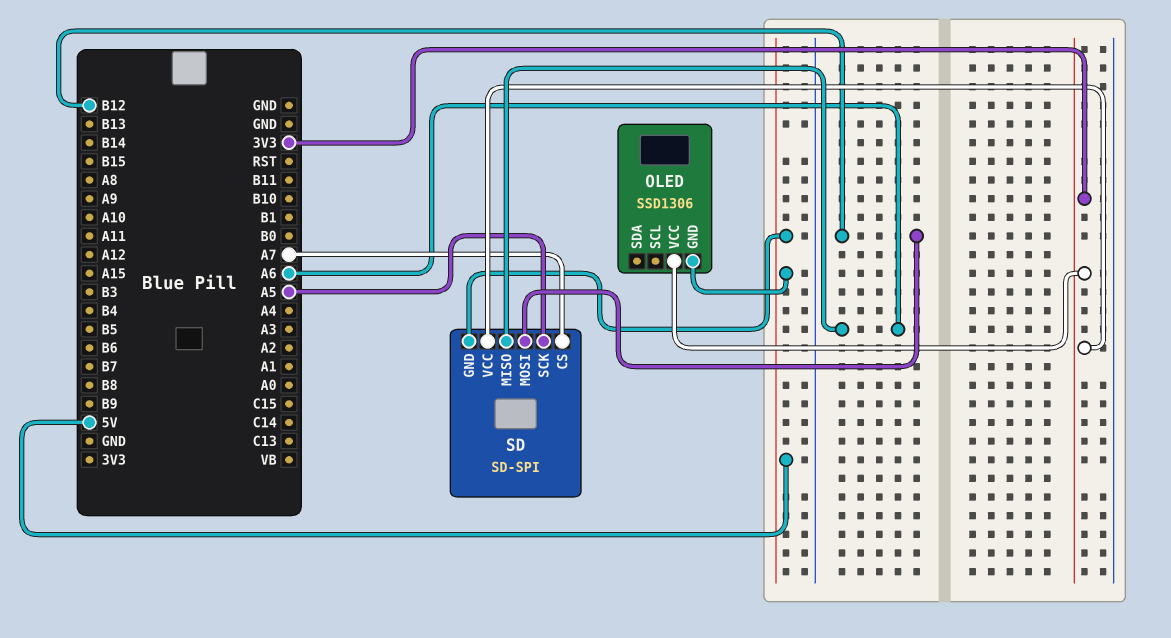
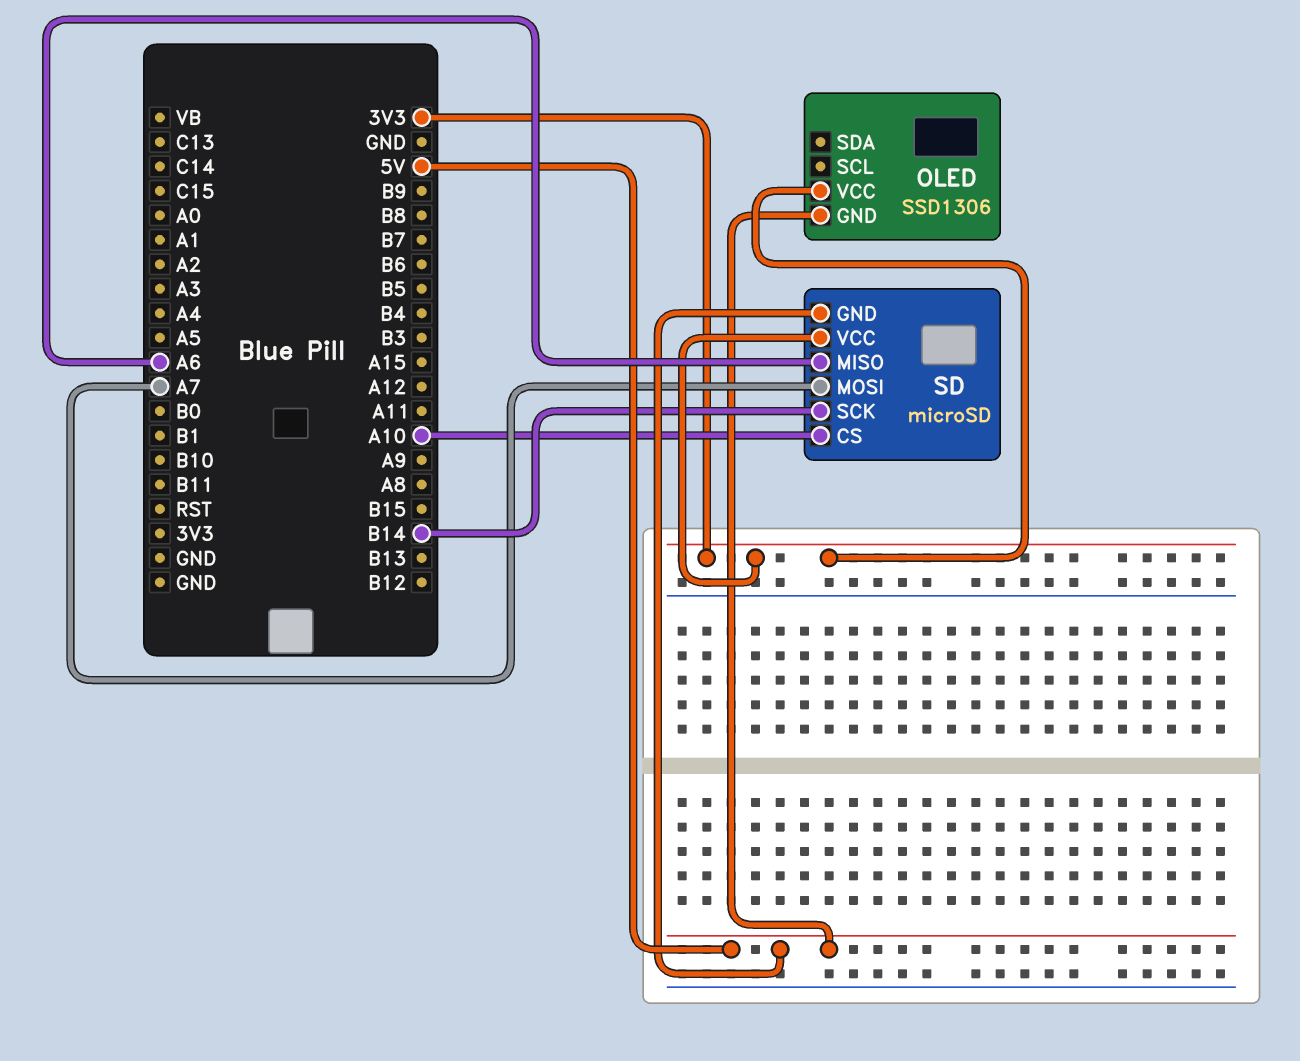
SD: SD-SPI -> microSD
SD pin CS: A7 -> A10
SD pin MOSI: B12 -> A7
SD pin SCK: A5 -> B14

